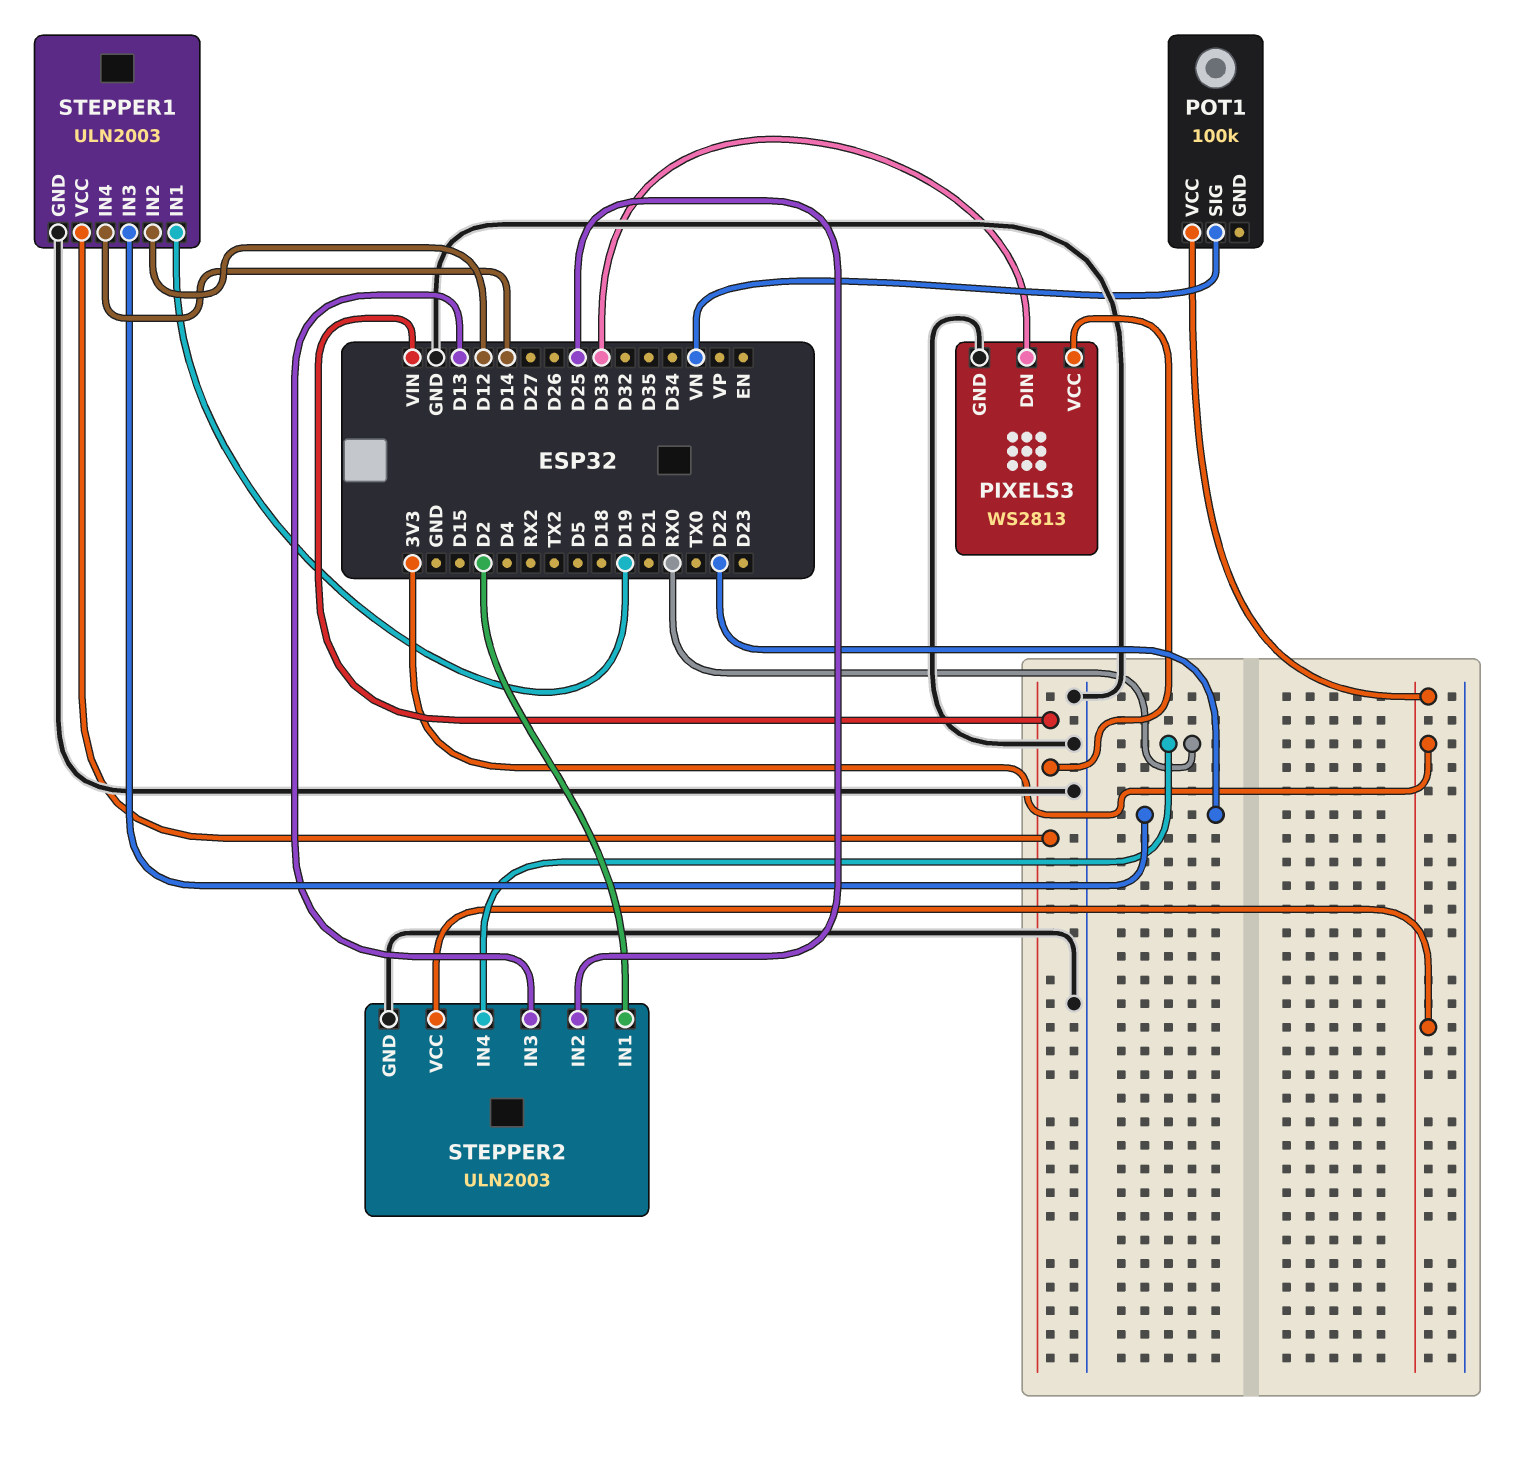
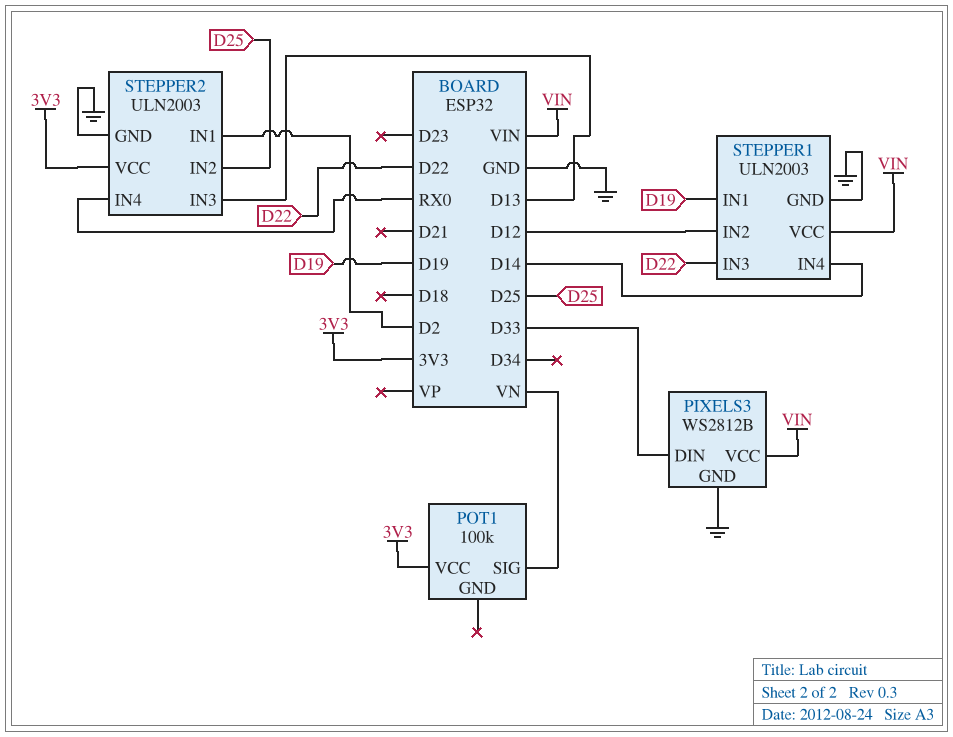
PIXELS3: WS2813 -> WS2812B

